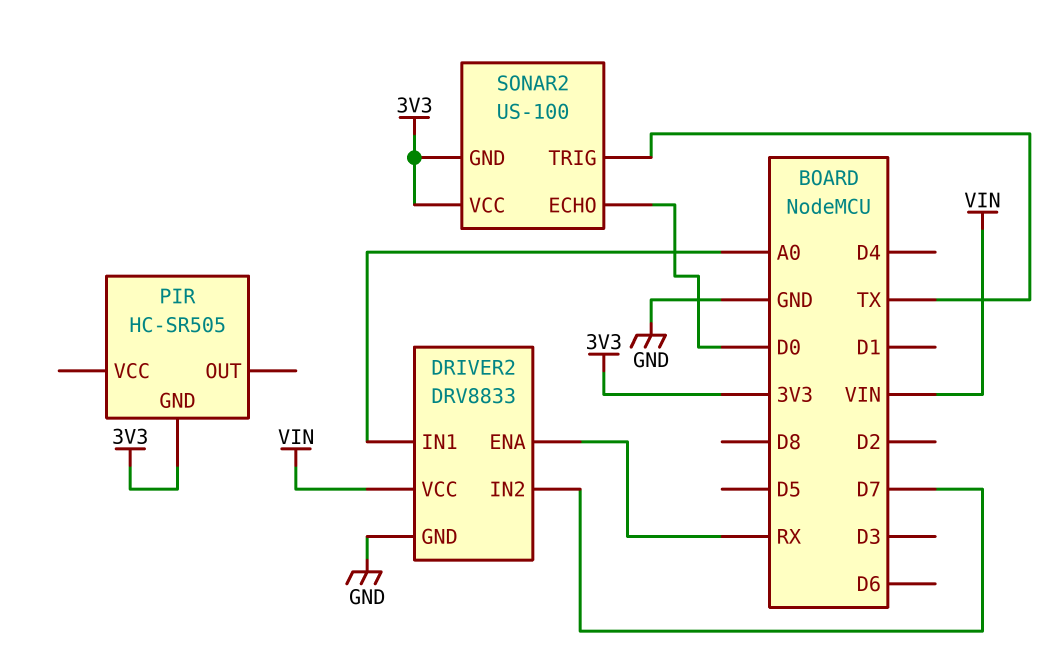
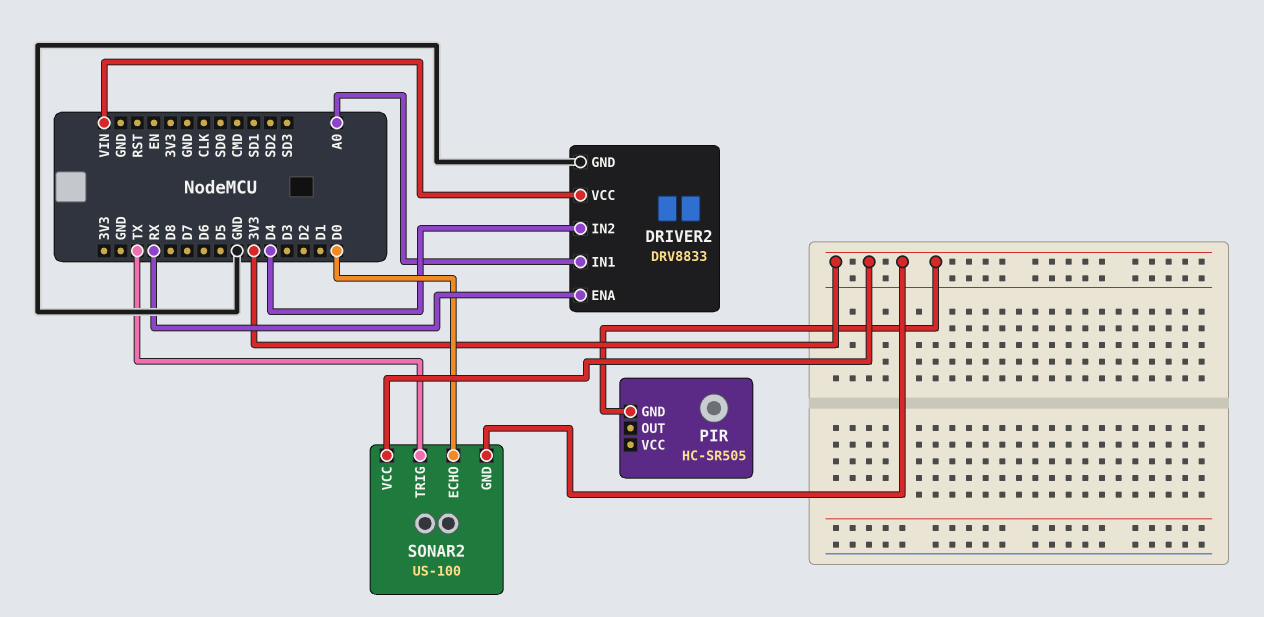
DRIVER2 pin IN2: D7 -> D4

